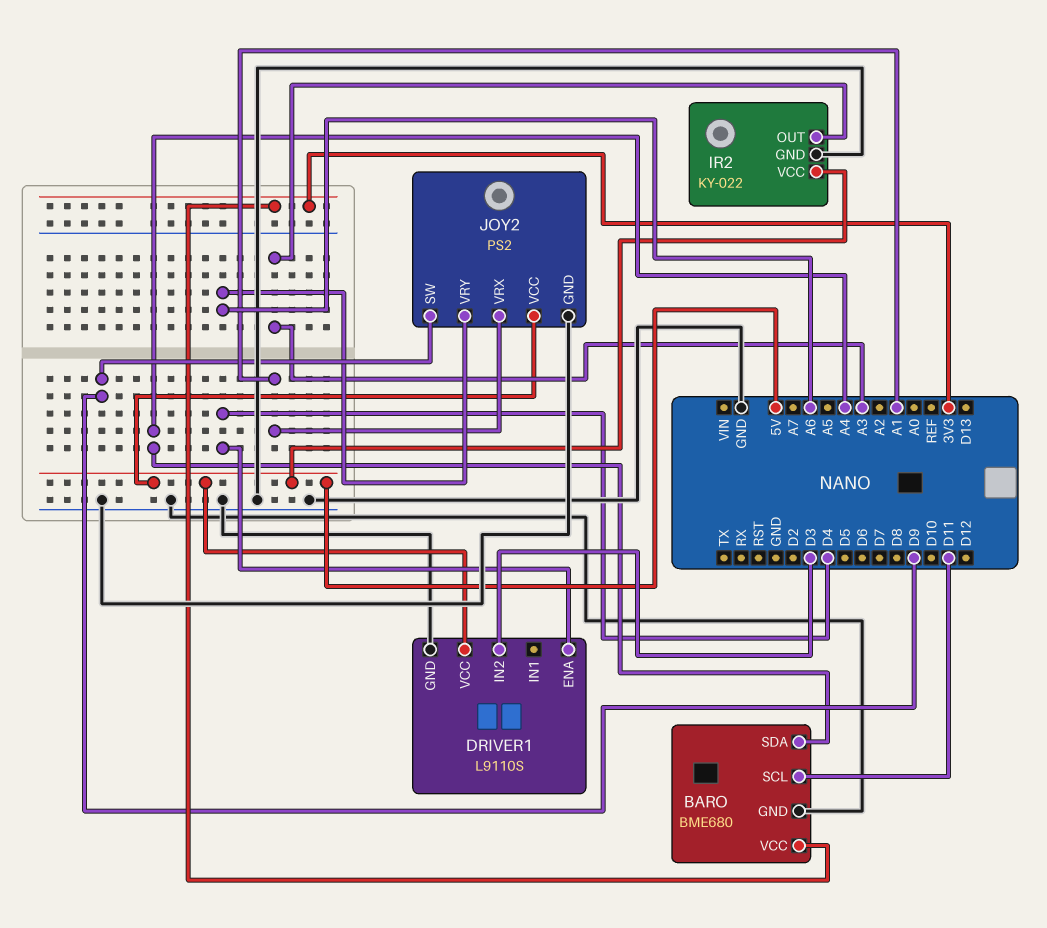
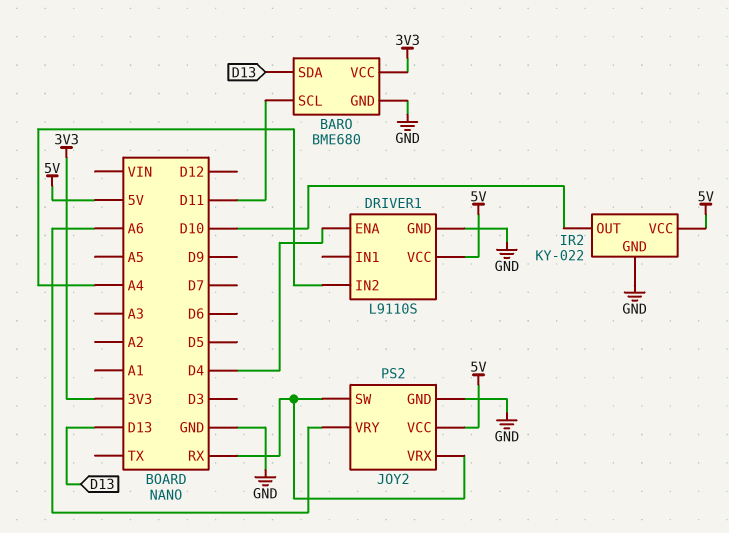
BARO pin SDA: A4 -> D13
DRIVER1 pin IN2: D3 -> A4
IR2 pin OUT: A3 -> D10
JOY2 pin SW: D9 -> RX
JOY2 pin VRX: A1 -> RX

